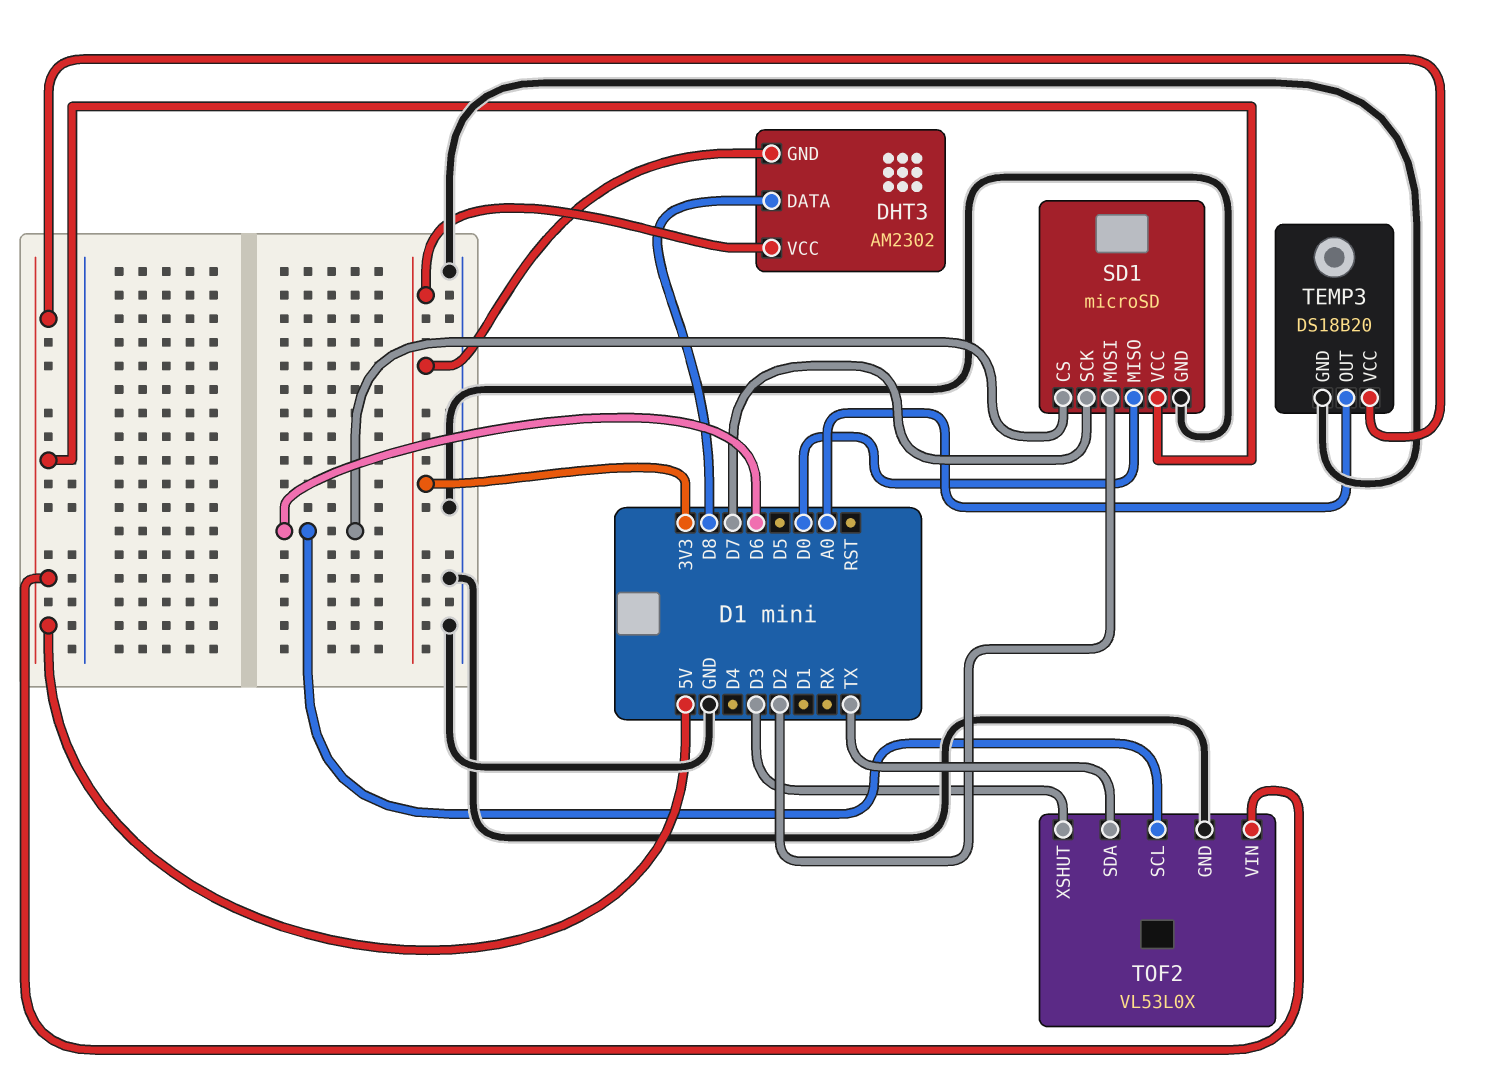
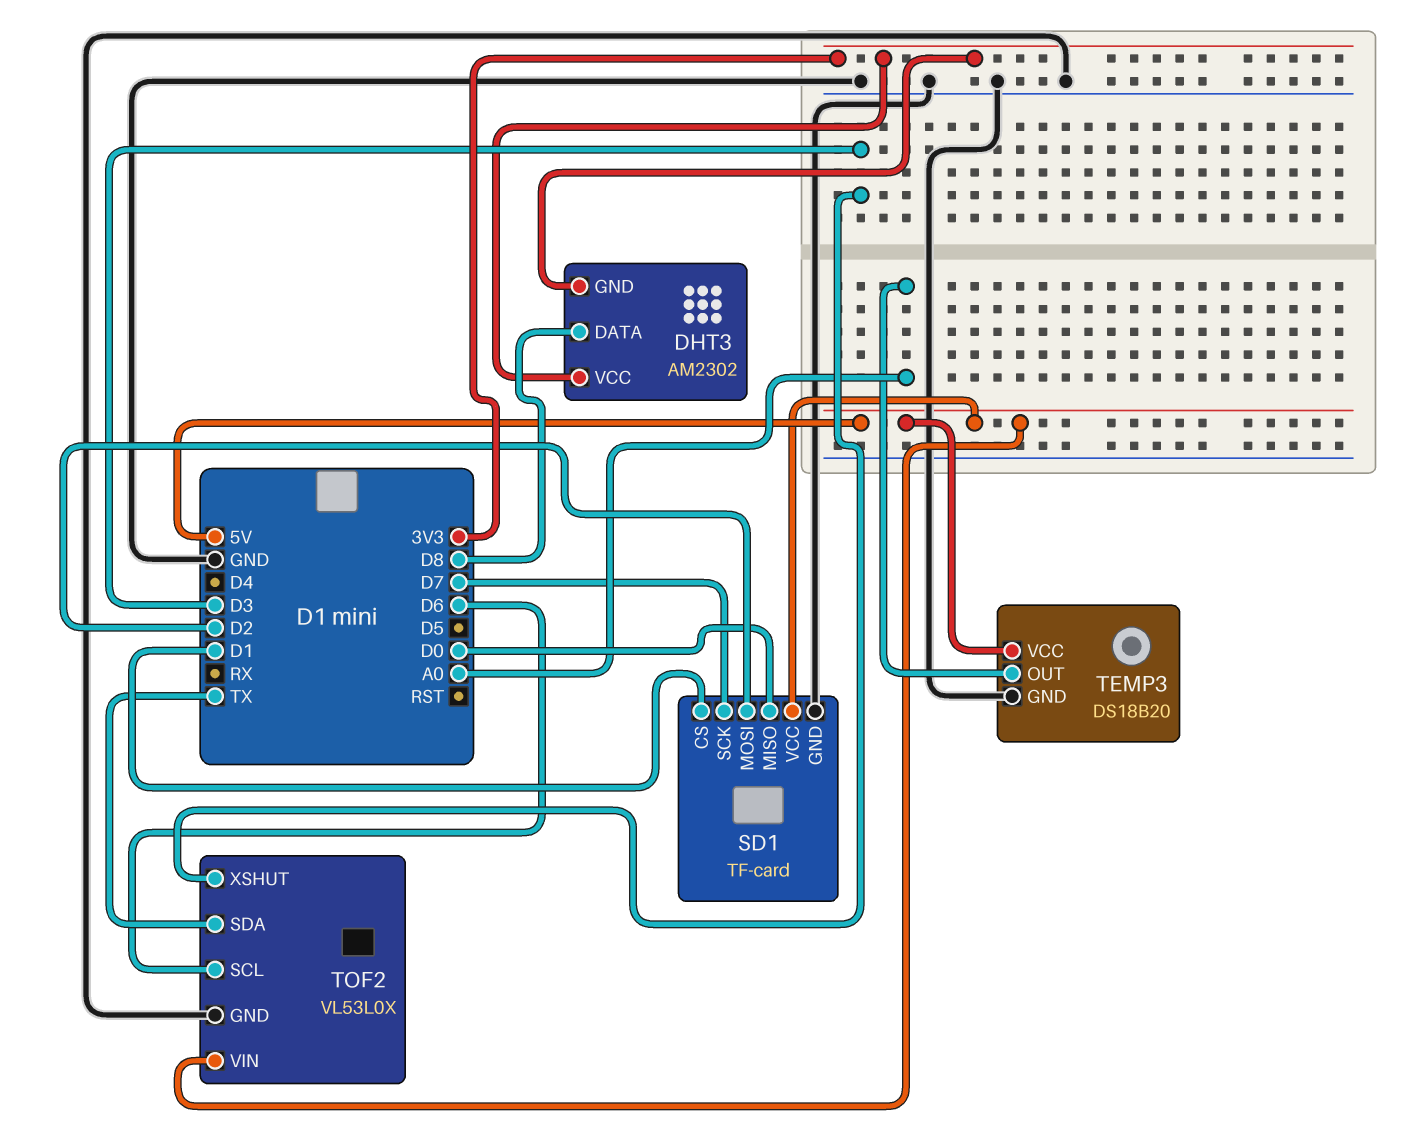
SD1: microSD -> TF-card
SD1 pin CS: D6 -> D1

